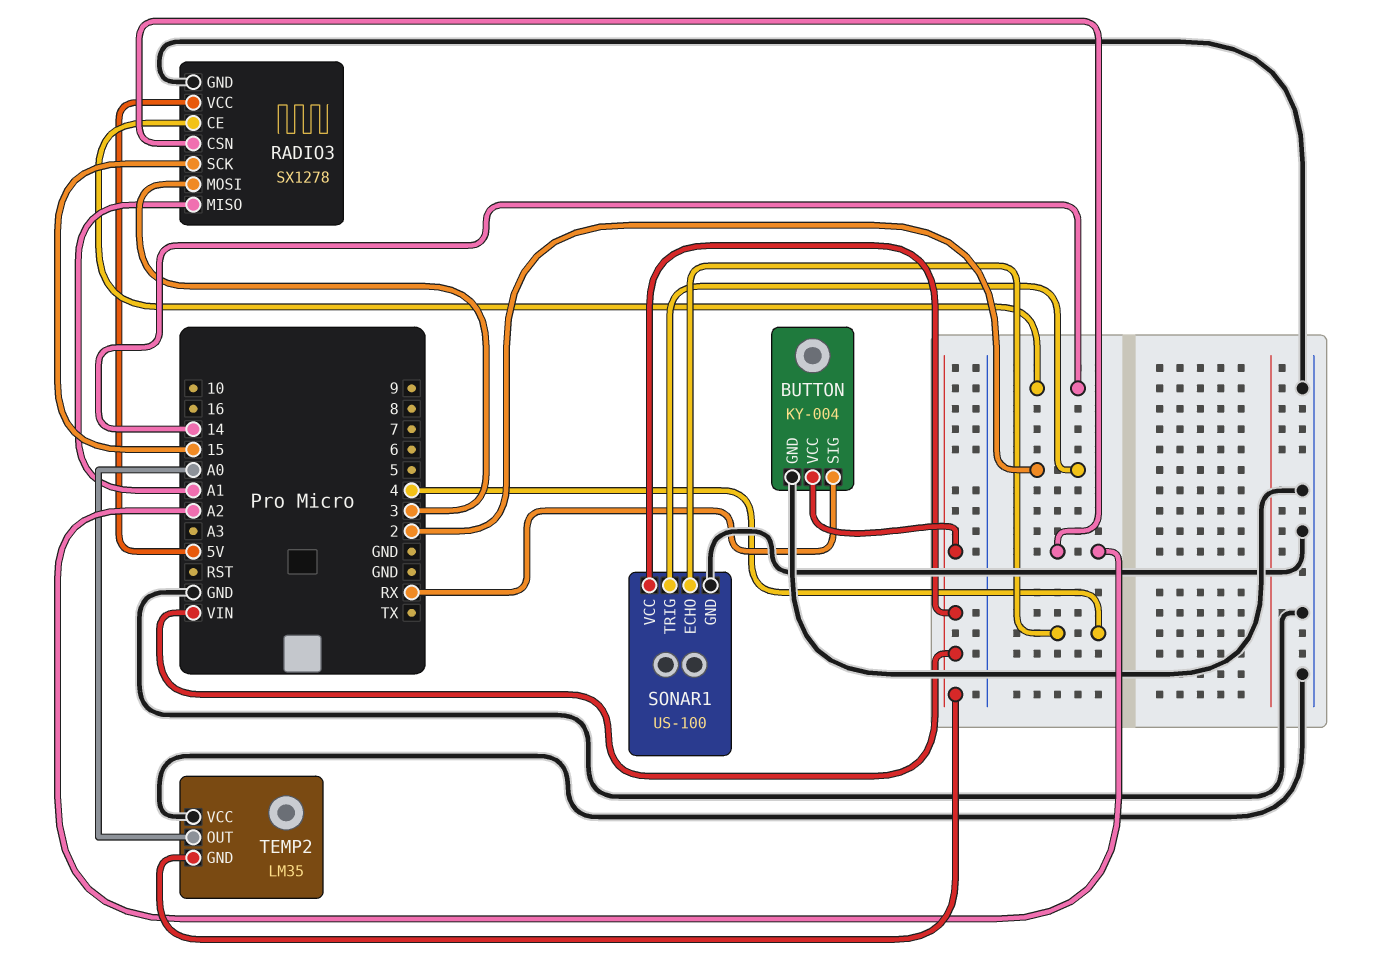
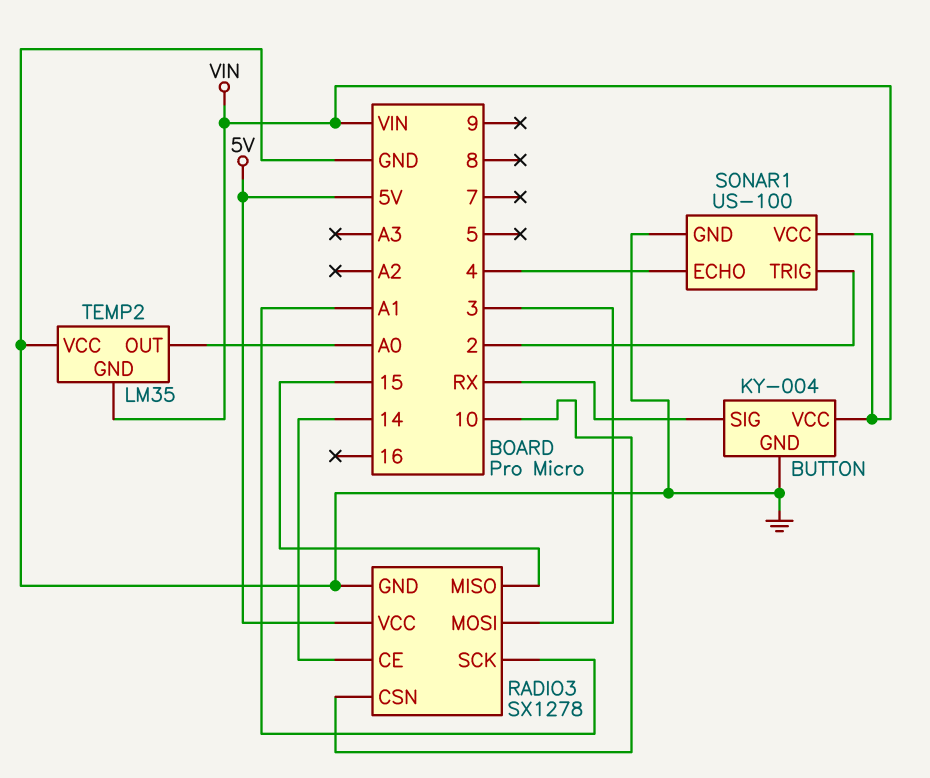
RADIO3 pin CSN: A2 -> 10
RADIO3 pin MISO: A1 -> 15
RADIO3 pin SCK: 15 -> A1

